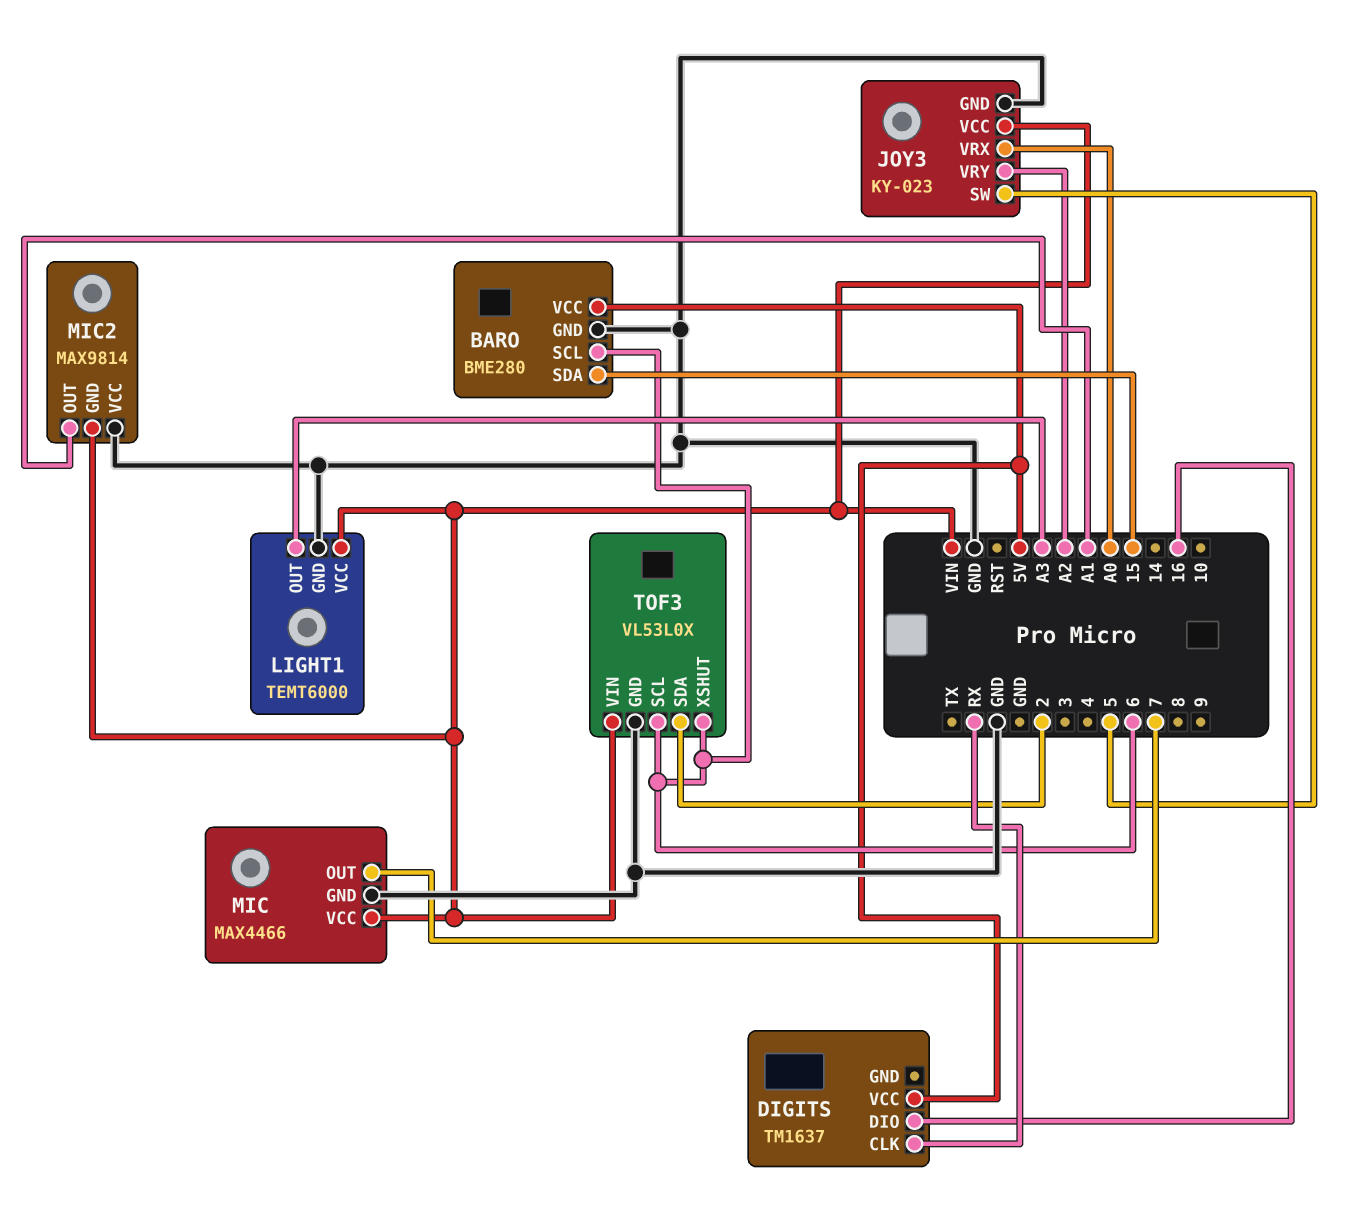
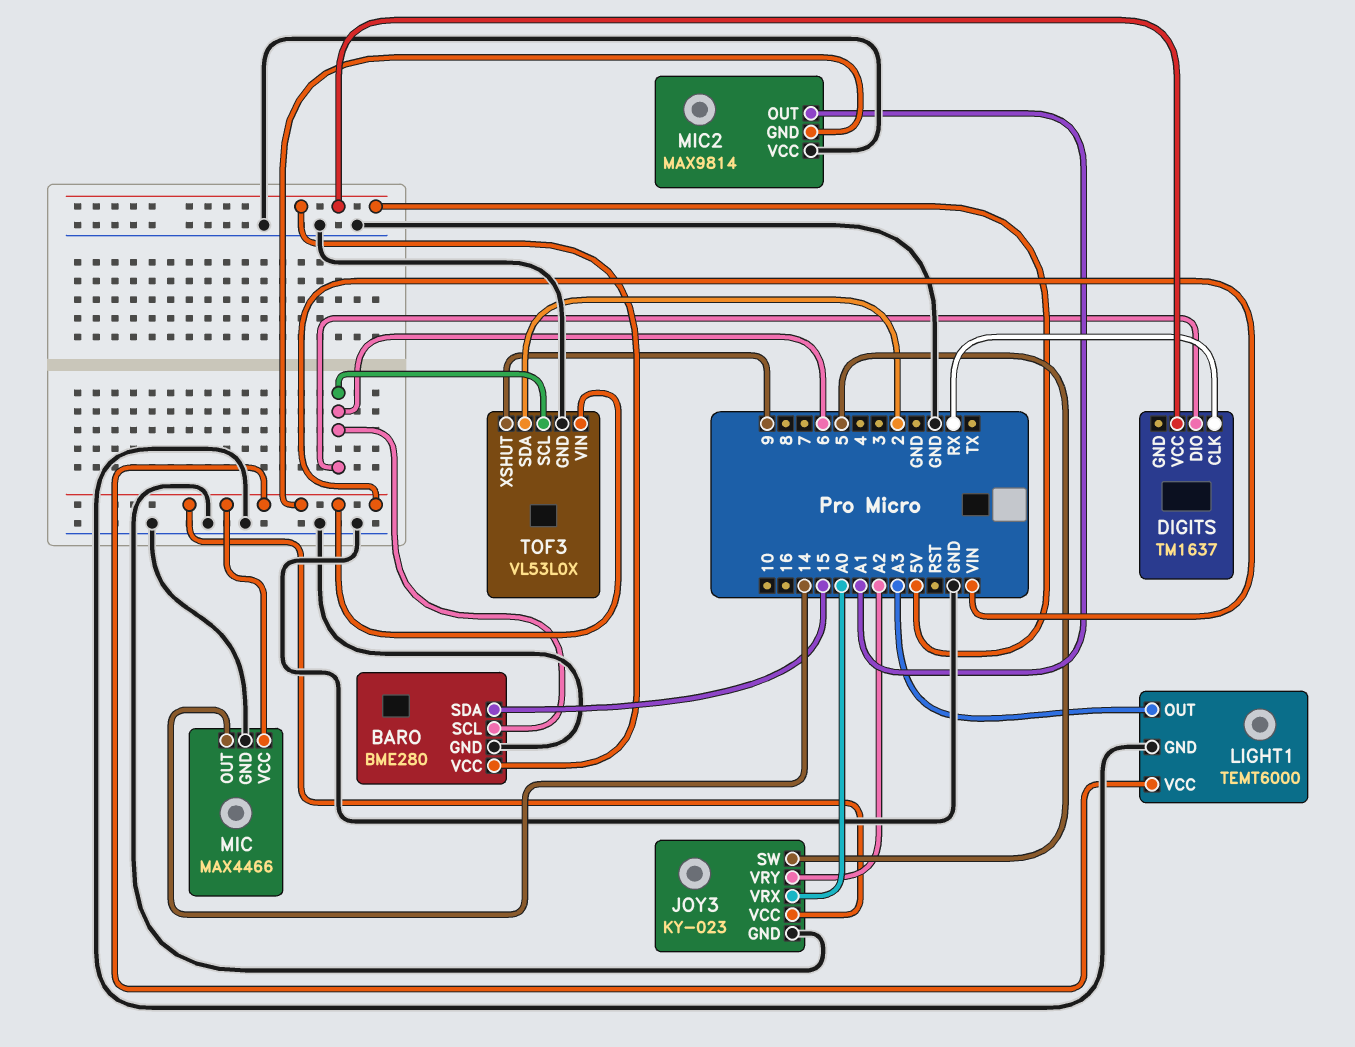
DIGITS pin DIO: 16 -> 6
MIC pin OUT: 7 -> 14
TOF3 pin XSHUT: 6 -> 9

